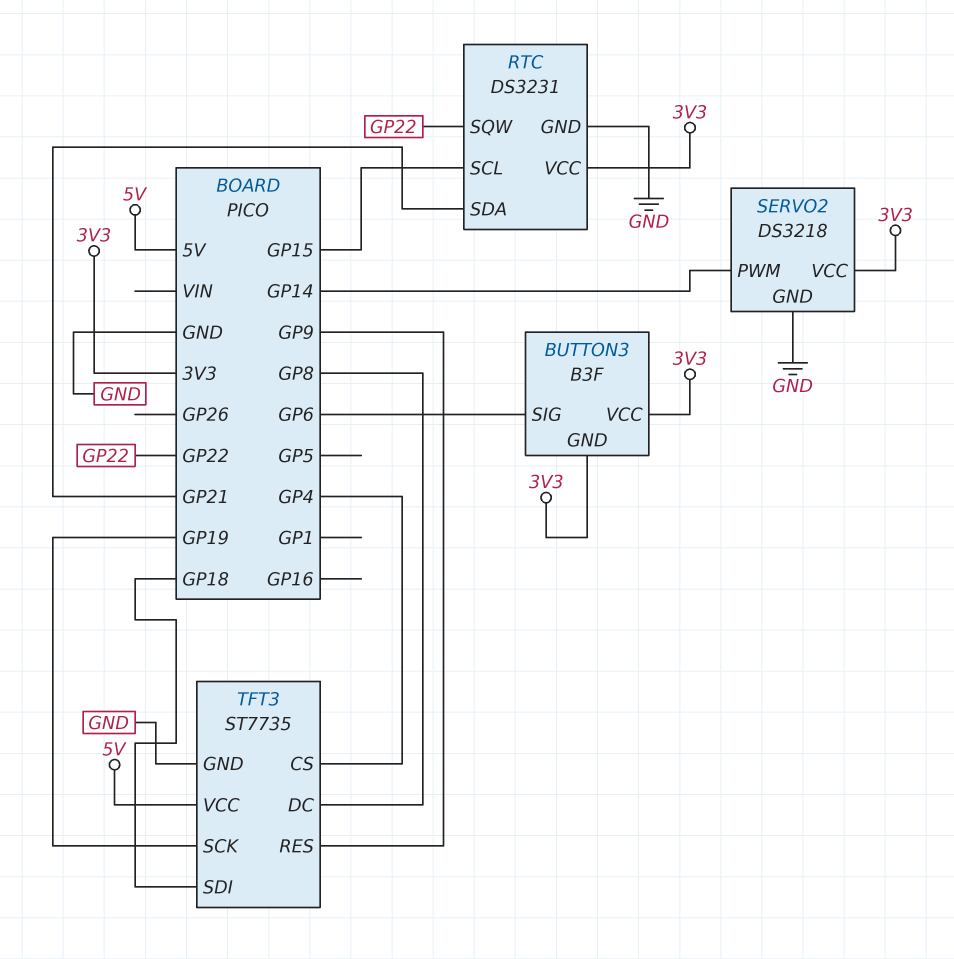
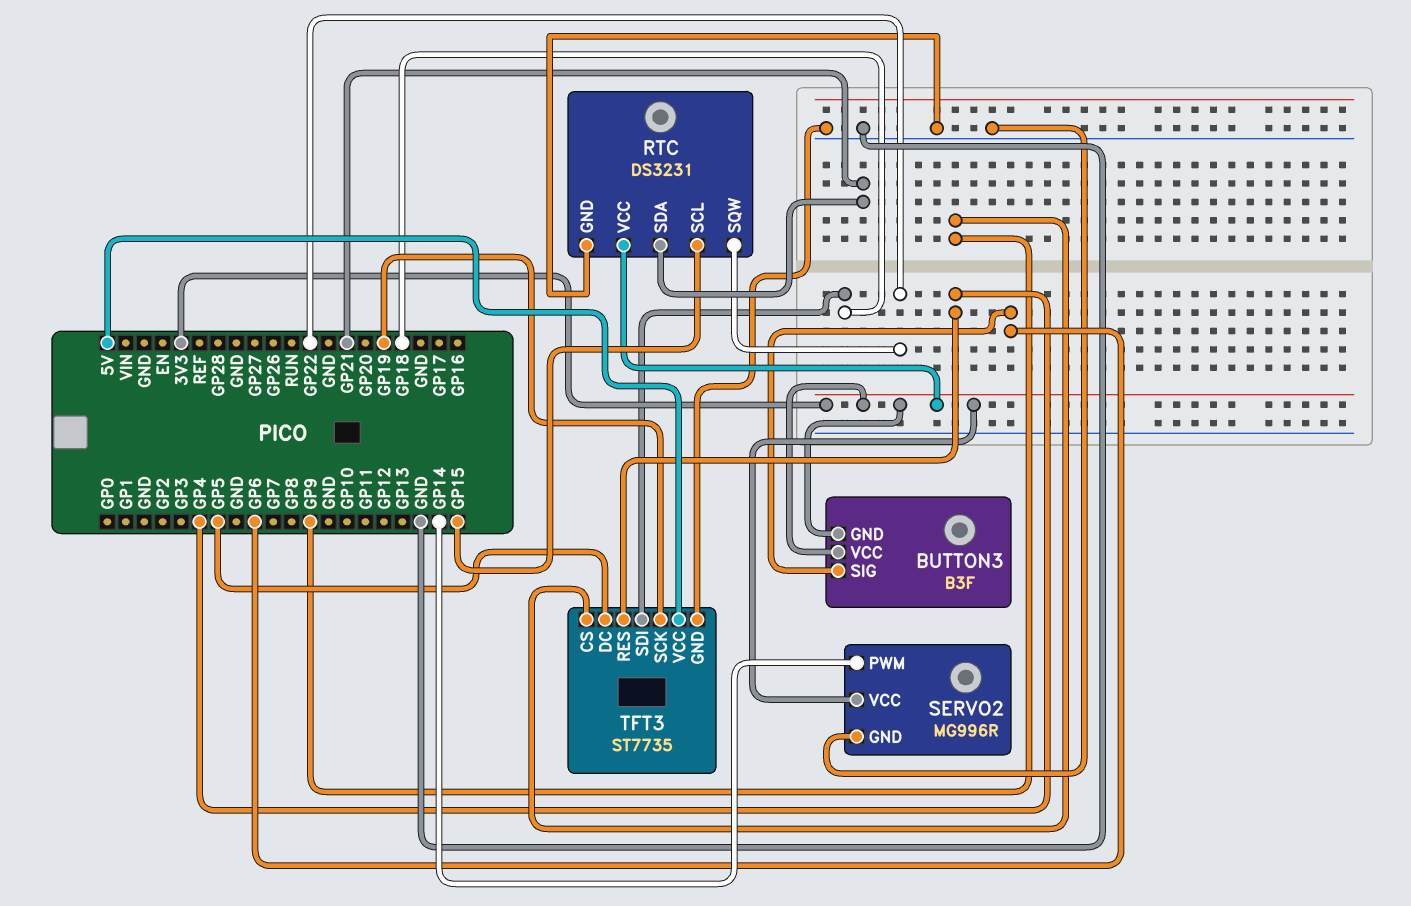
SERVO2: DS3218 -> MG996R
TFT3 pin CS: GP4 -> GP9
TFT3 pin DC: GP8 -> GP5
TFT3 pin RES: GP9 -> GP4

